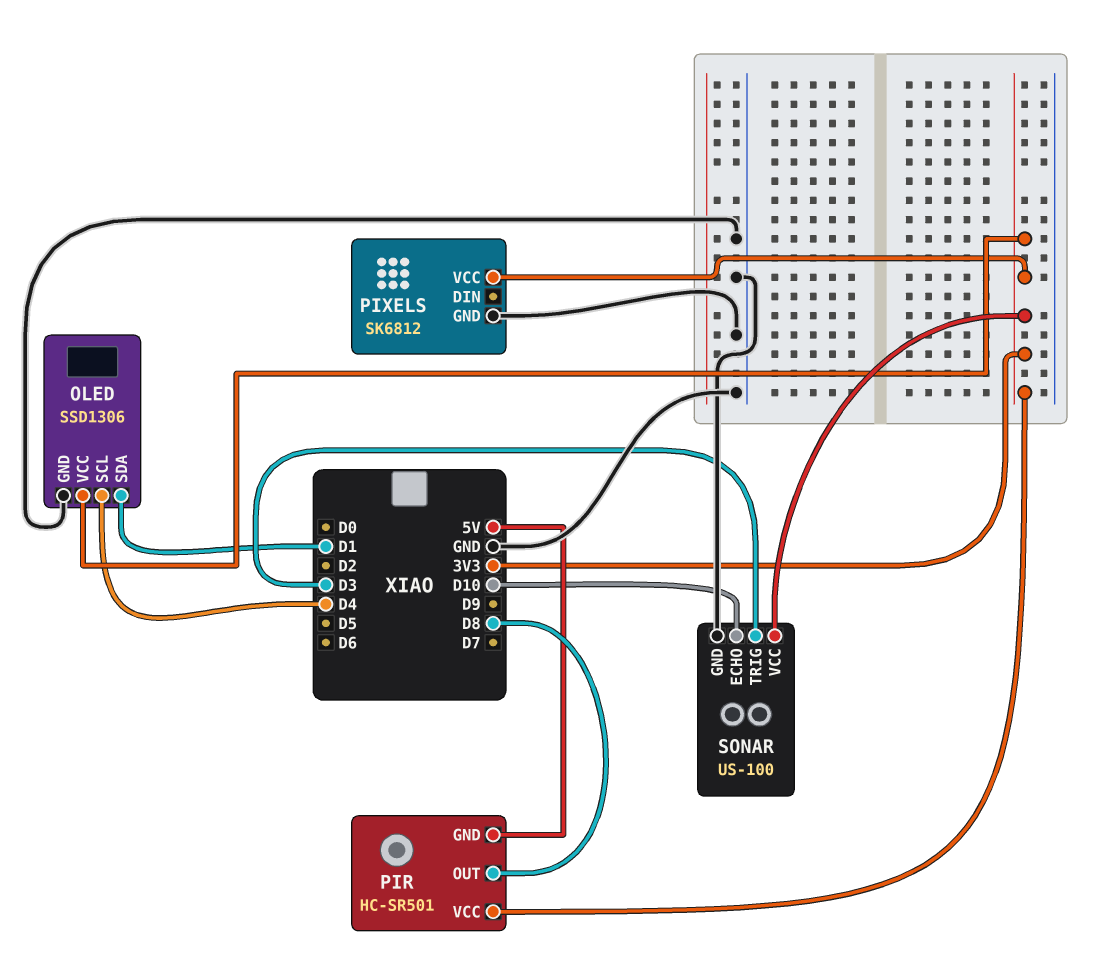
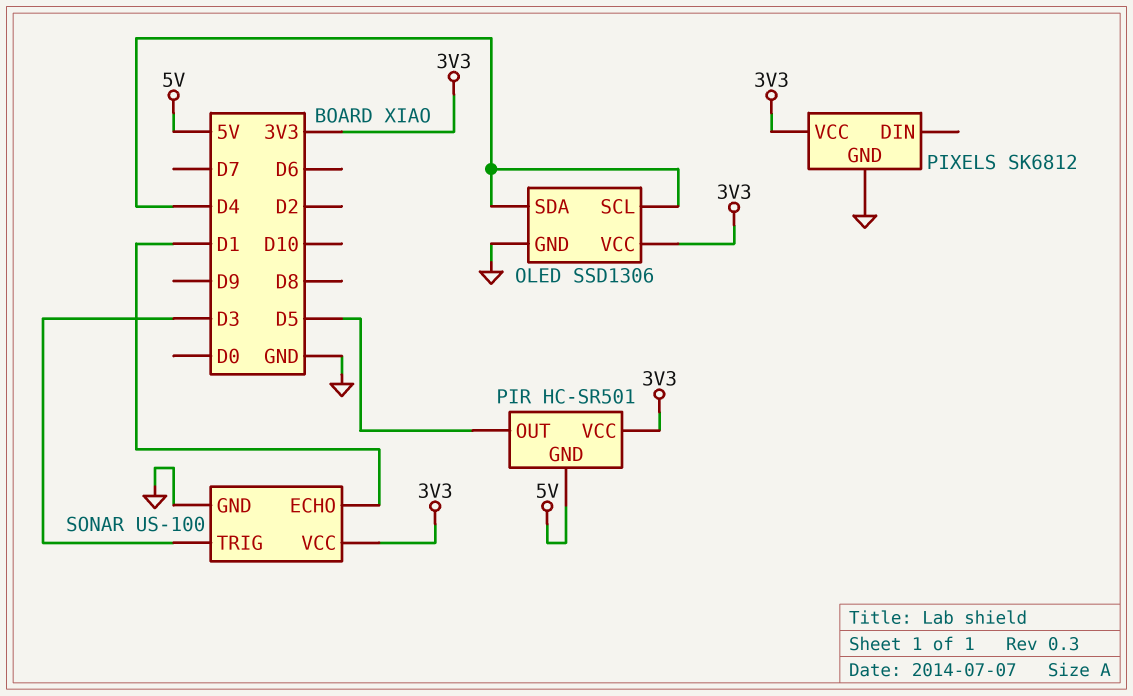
OLED pin SDA: D1 -> D4
PIR pin OUT: D8 -> D5
SONAR pin ECHO: D10 -> D1

